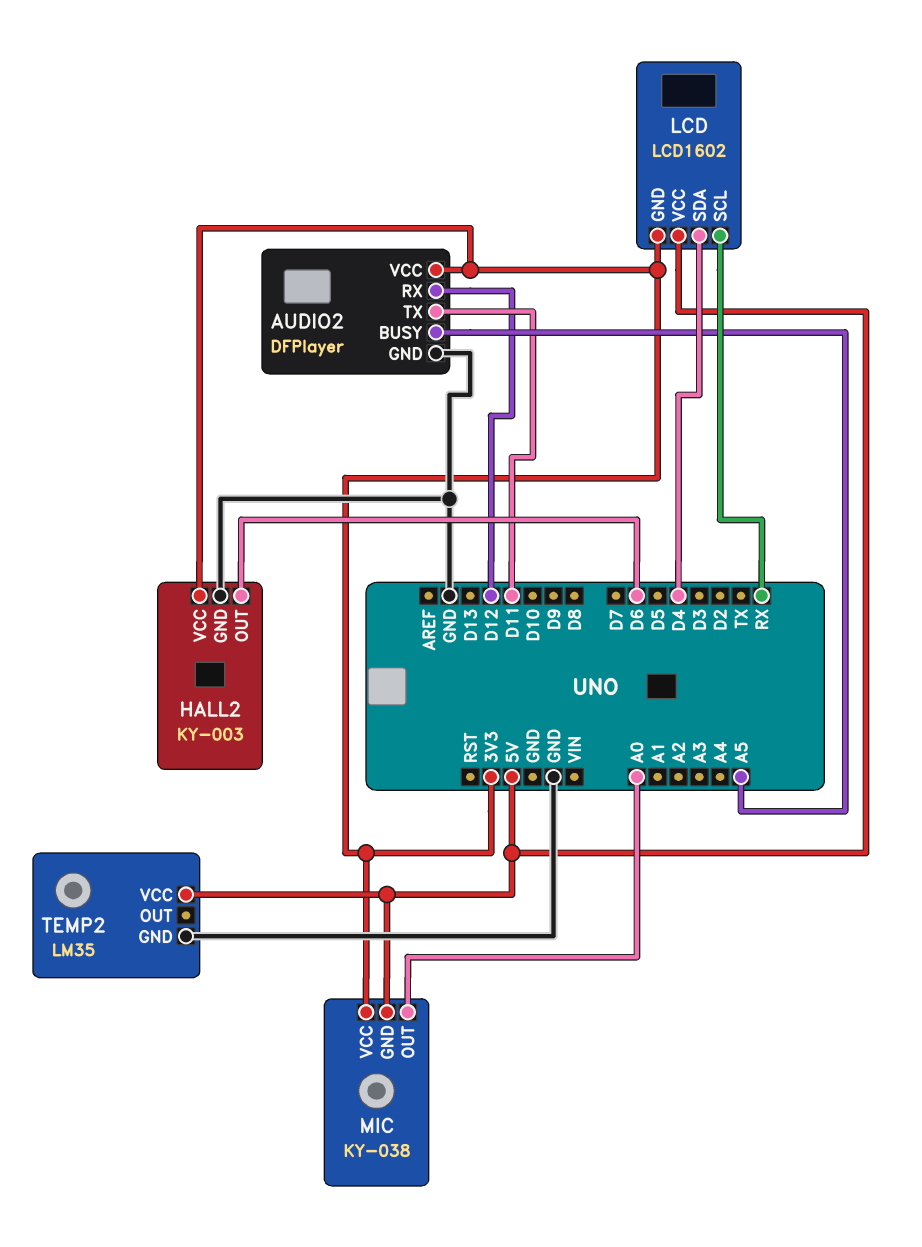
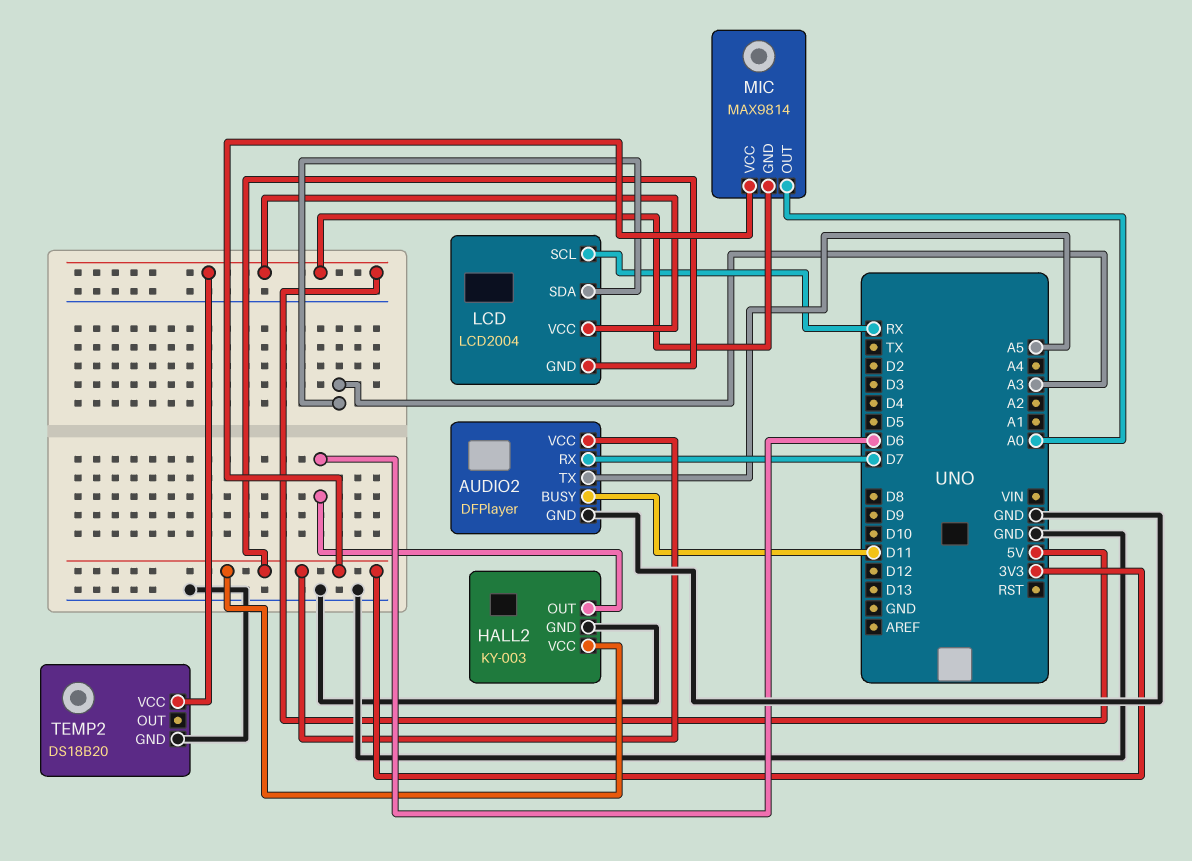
AUDIO2 pin BUSY: A5 -> D11
AUDIO2 pin RX: D12 -> D7
AUDIO2 pin TX: D11 -> A5
LCD: LCD1602 -> LCD2004
LCD pin SDA: D4 -> A3
MIC: KY-038 -> MAX9814
TEMP2: LM35 -> DS18B20

